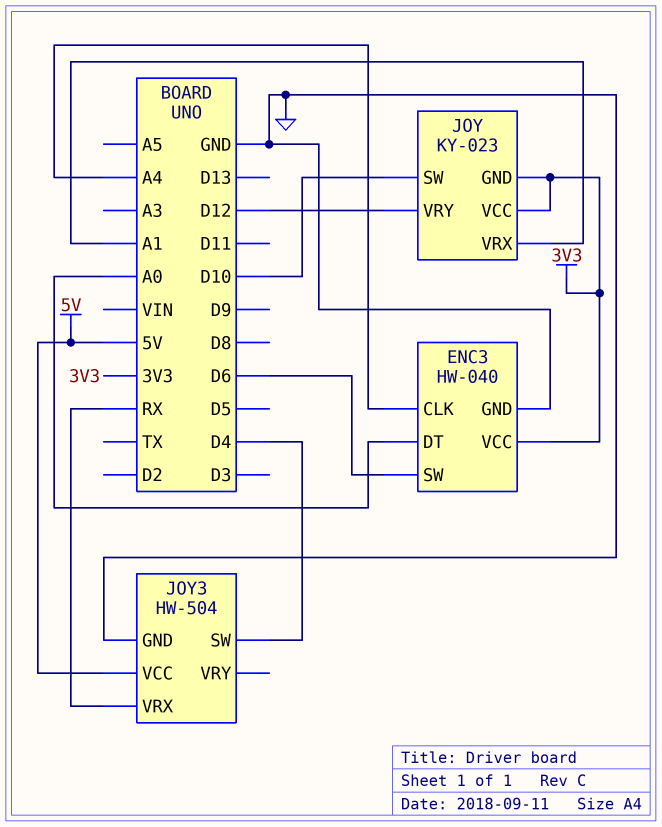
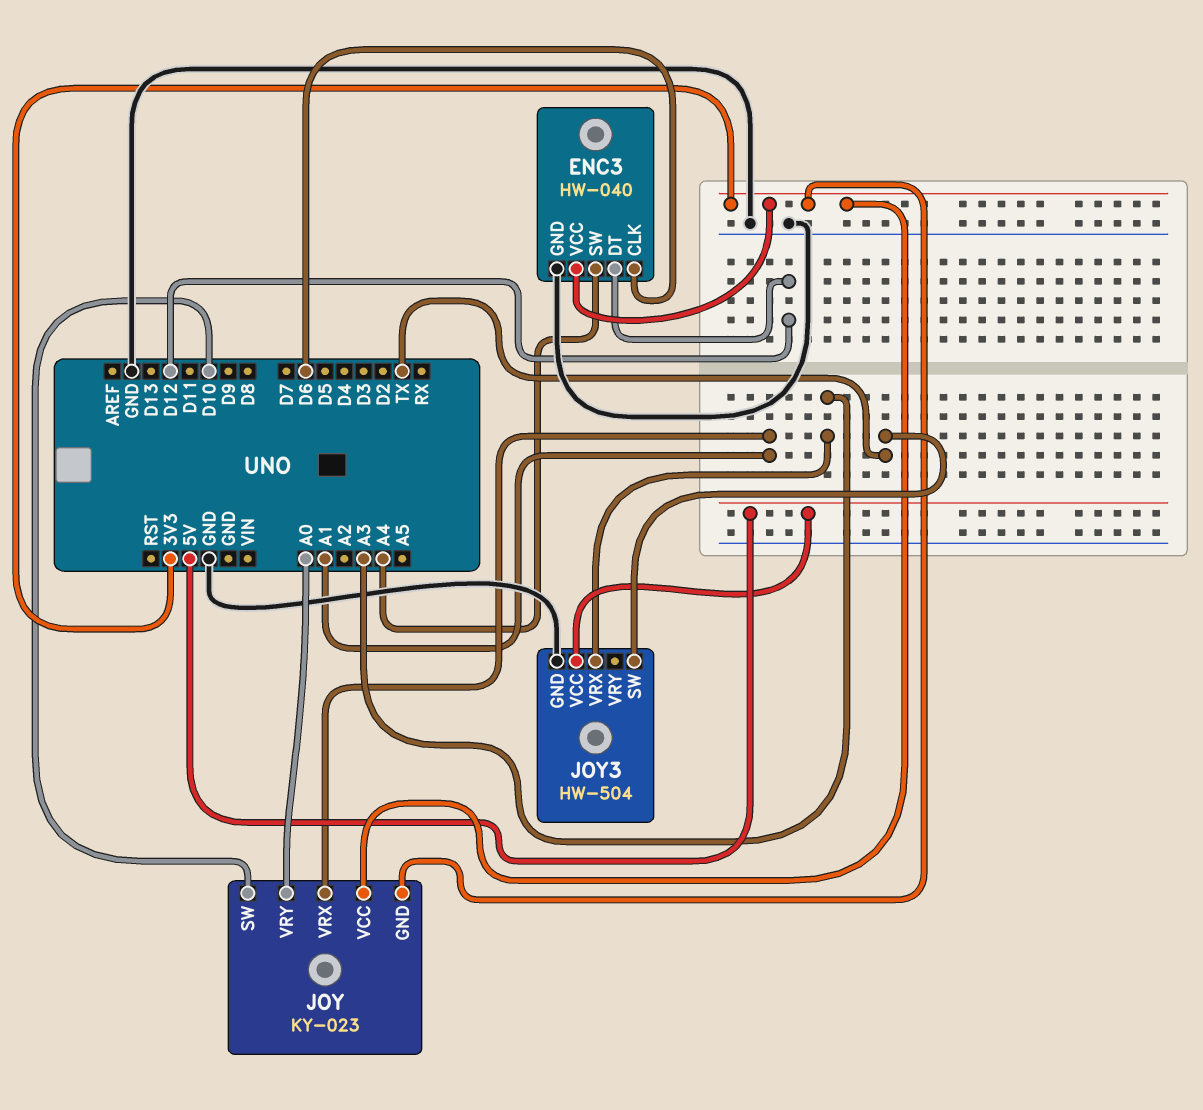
ENC3 pin CLK: A4 -> D6
ENC3 pin DT: A0 -> D12
ENC3 pin SW: D6 -> A4
JOY pin VRY: D12 -> A0
JOY3 pin SW: D4 -> TX
JOY3 pin VRX: RX -> A3

